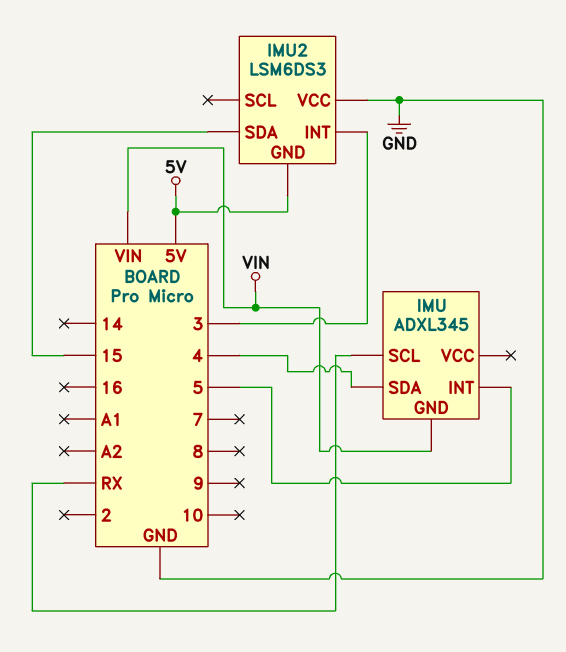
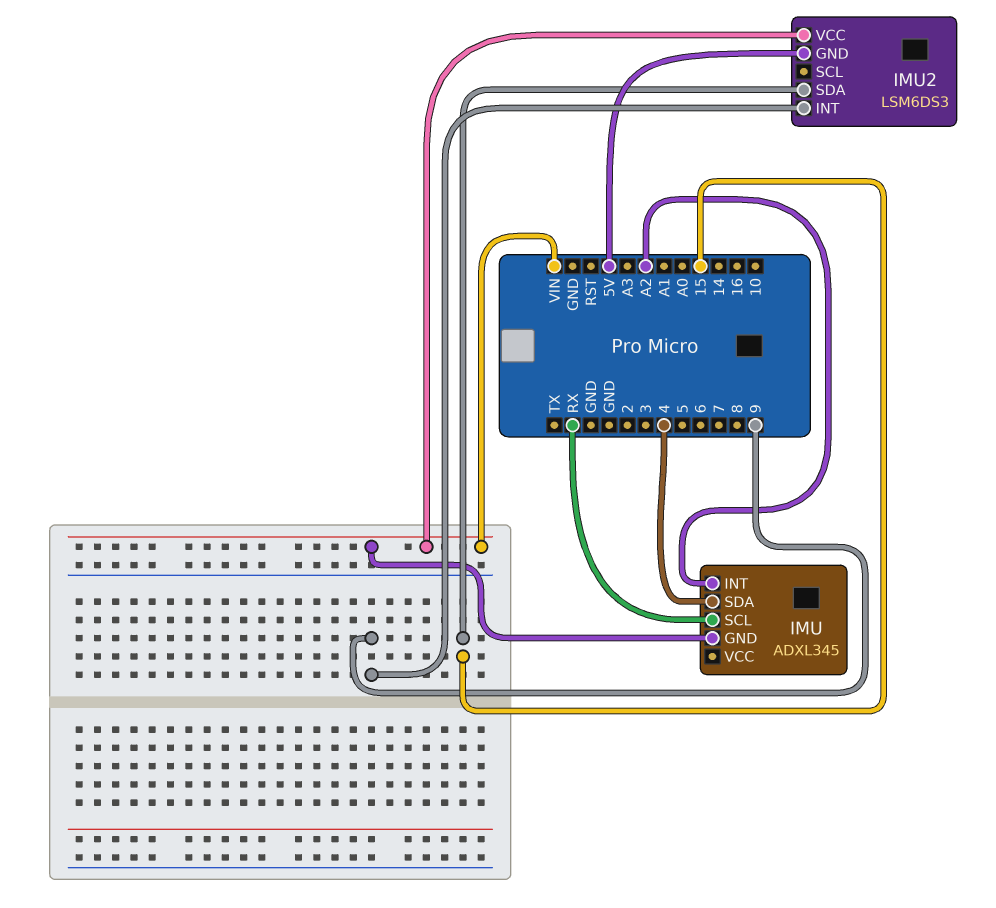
IMU pin INT: 5 -> A2
IMU2 pin INT: 3 -> 9
IMU2 pin VCC: GND -> VIN

